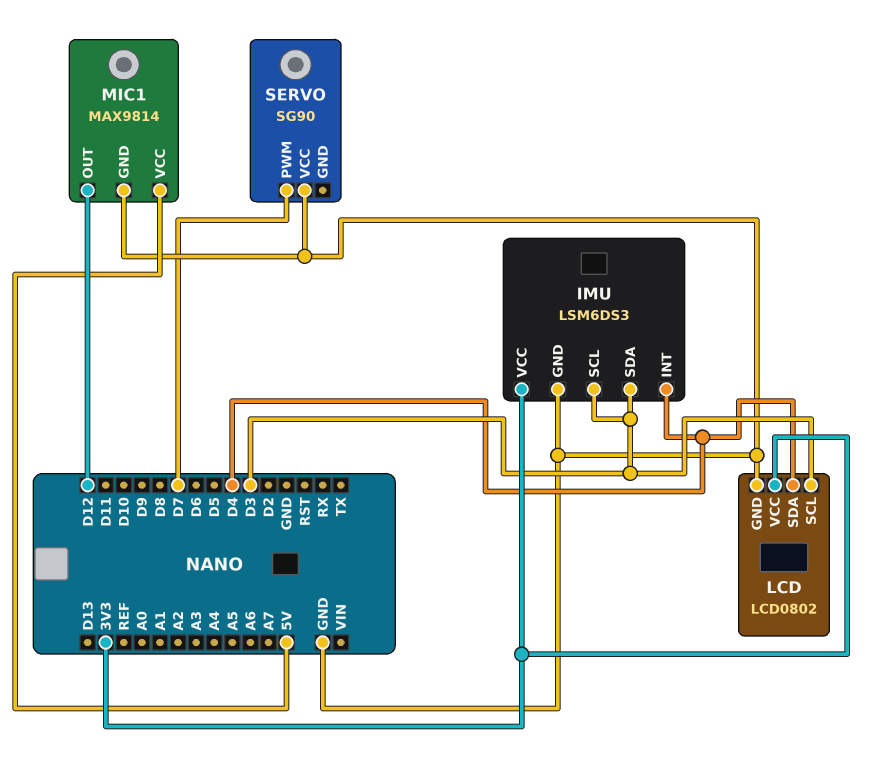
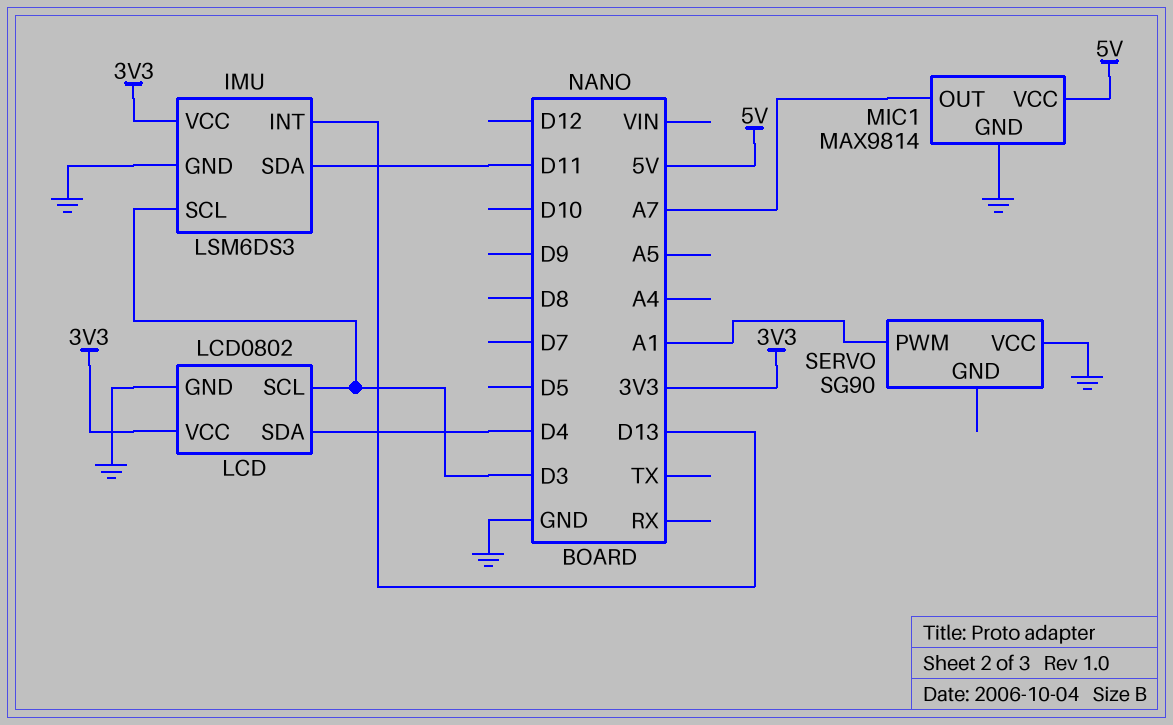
IMU pin INT: D4 -> D13
IMU pin SDA: D3 -> D11
MIC1 pin OUT: D12 -> A7
SERVO pin PWM: D7 -> A1

